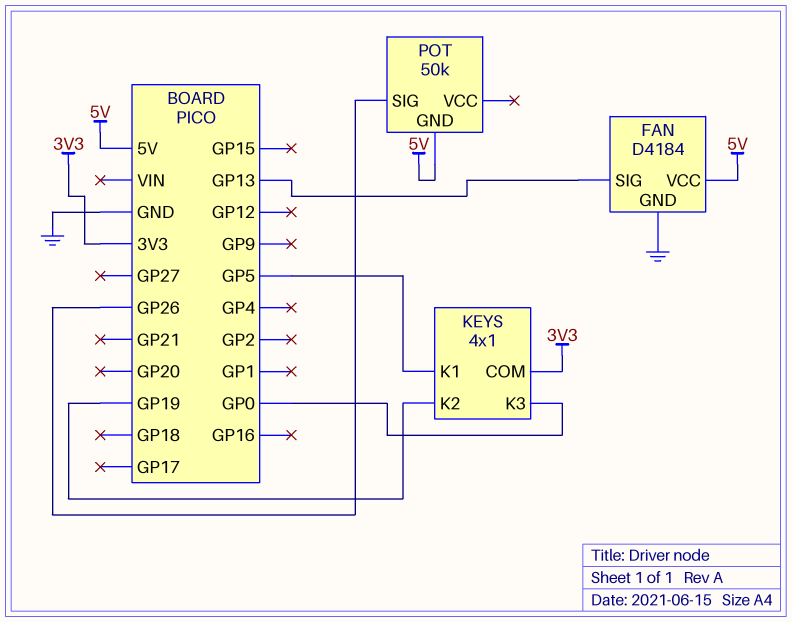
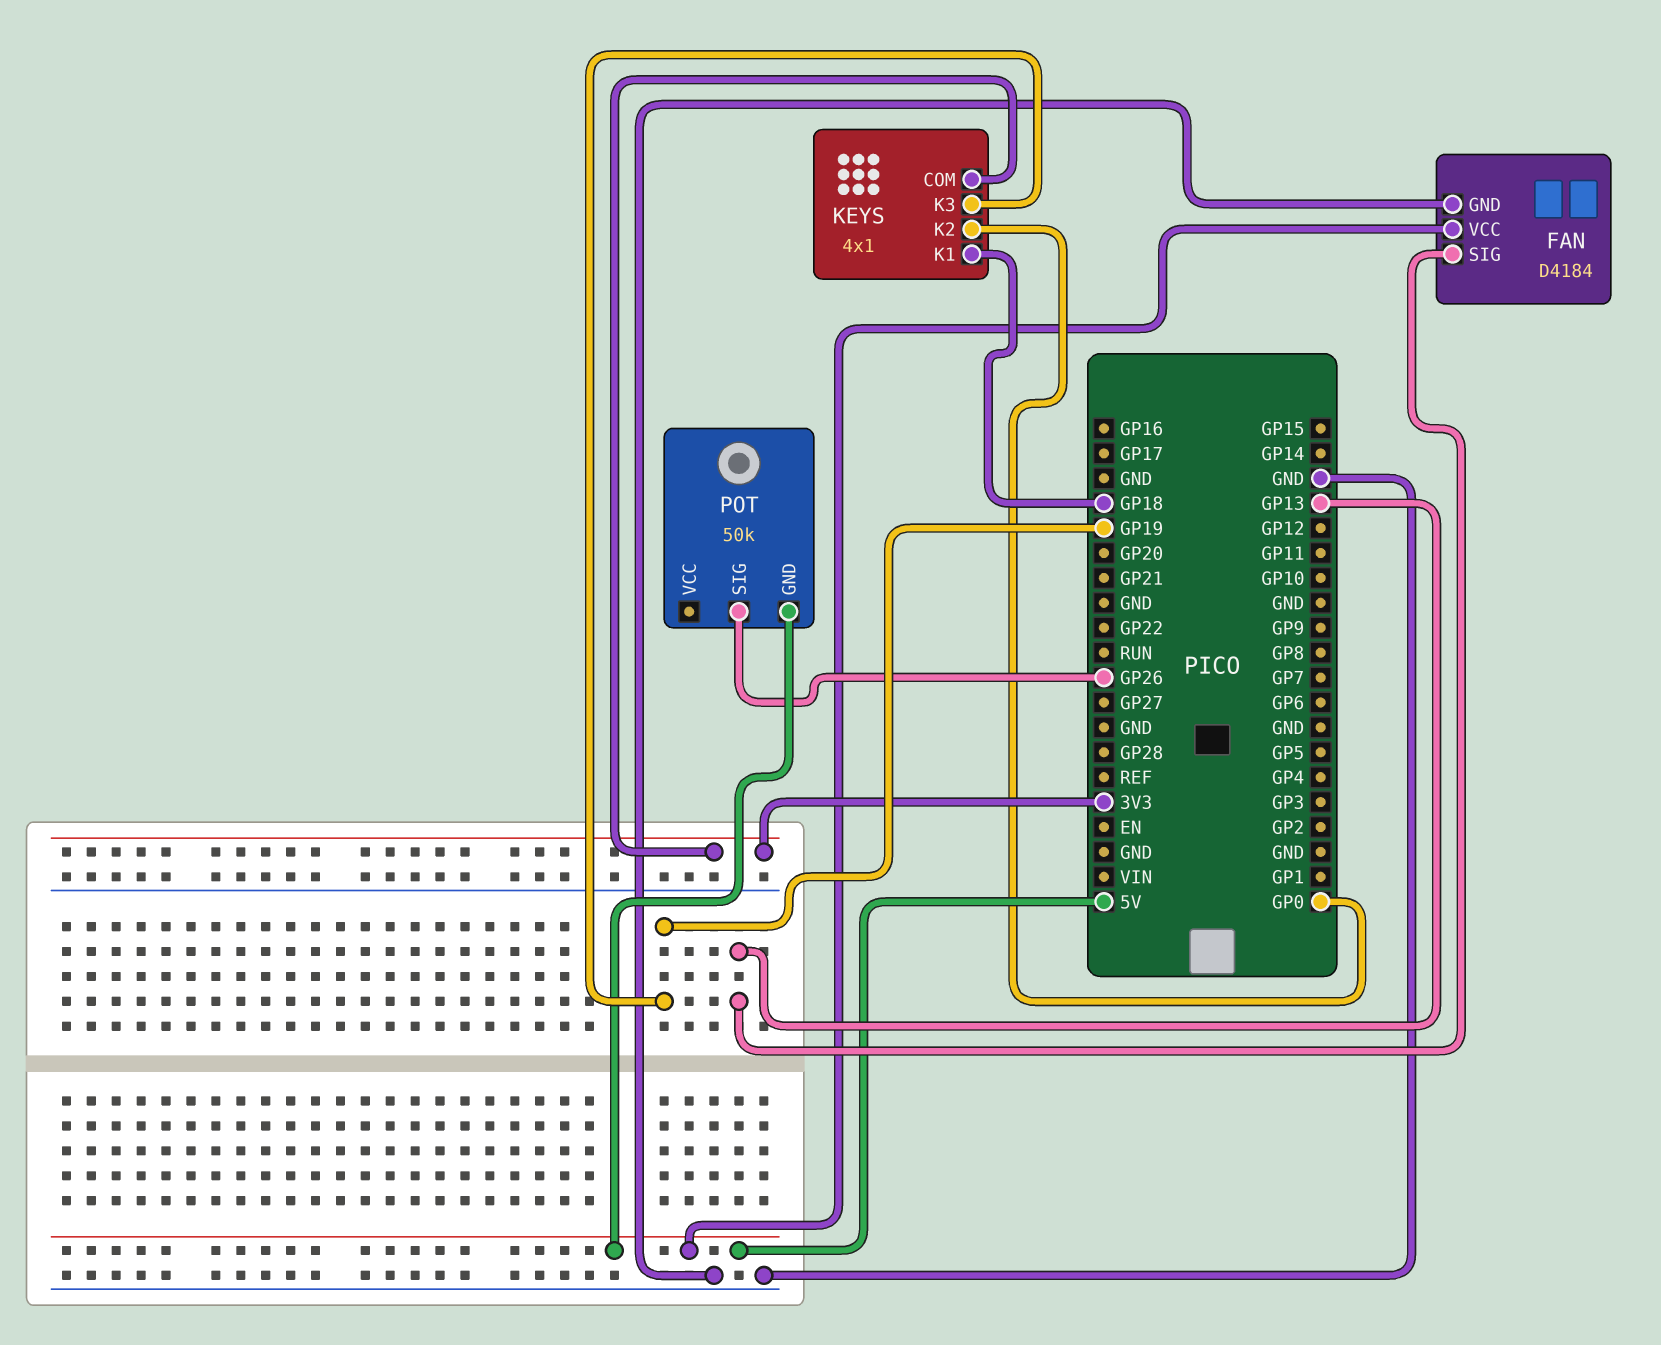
KEYS pin K1: GP5 -> GP18
KEYS pin K2: GP19 -> GP0
KEYS pin K3: GP0 -> GP19

